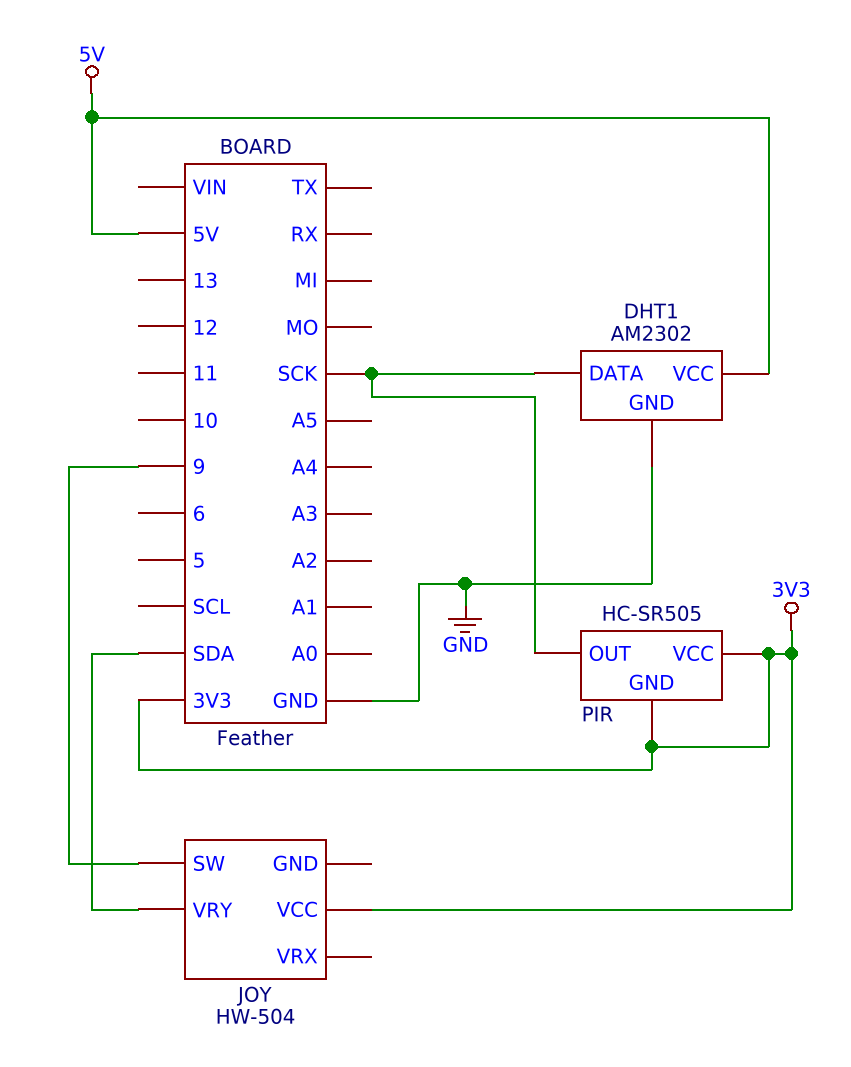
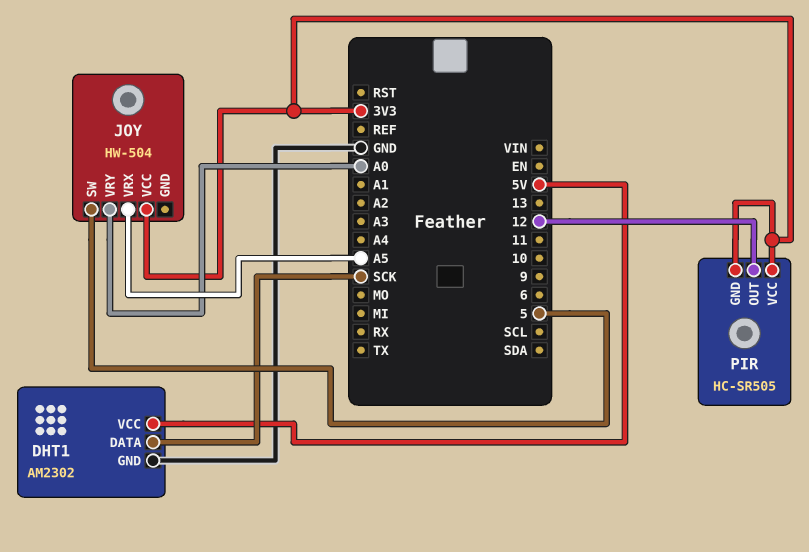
JOY pin SW: 9 -> 5
JOY pin VRX: none -> A5
JOY pin VRY: SDA -> A0
PIR pin OUT: SCK -> 12

